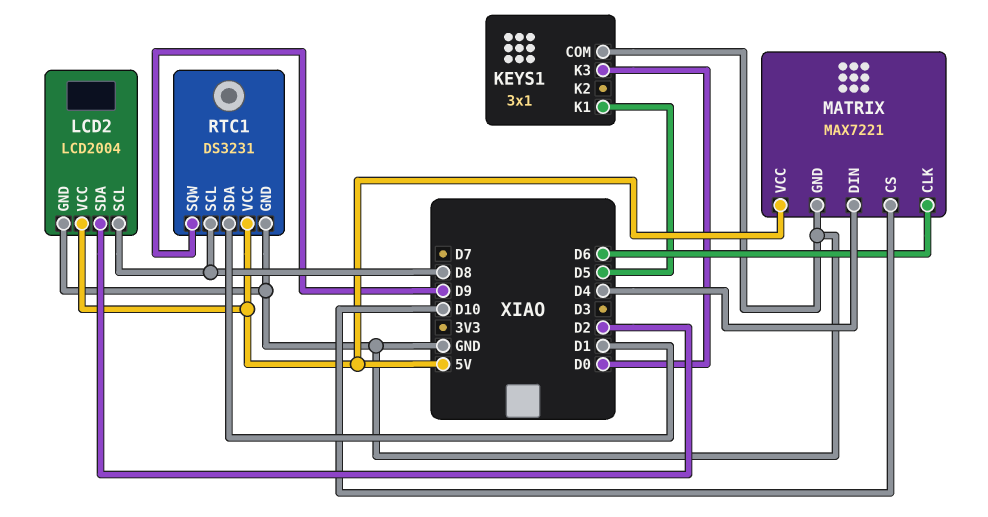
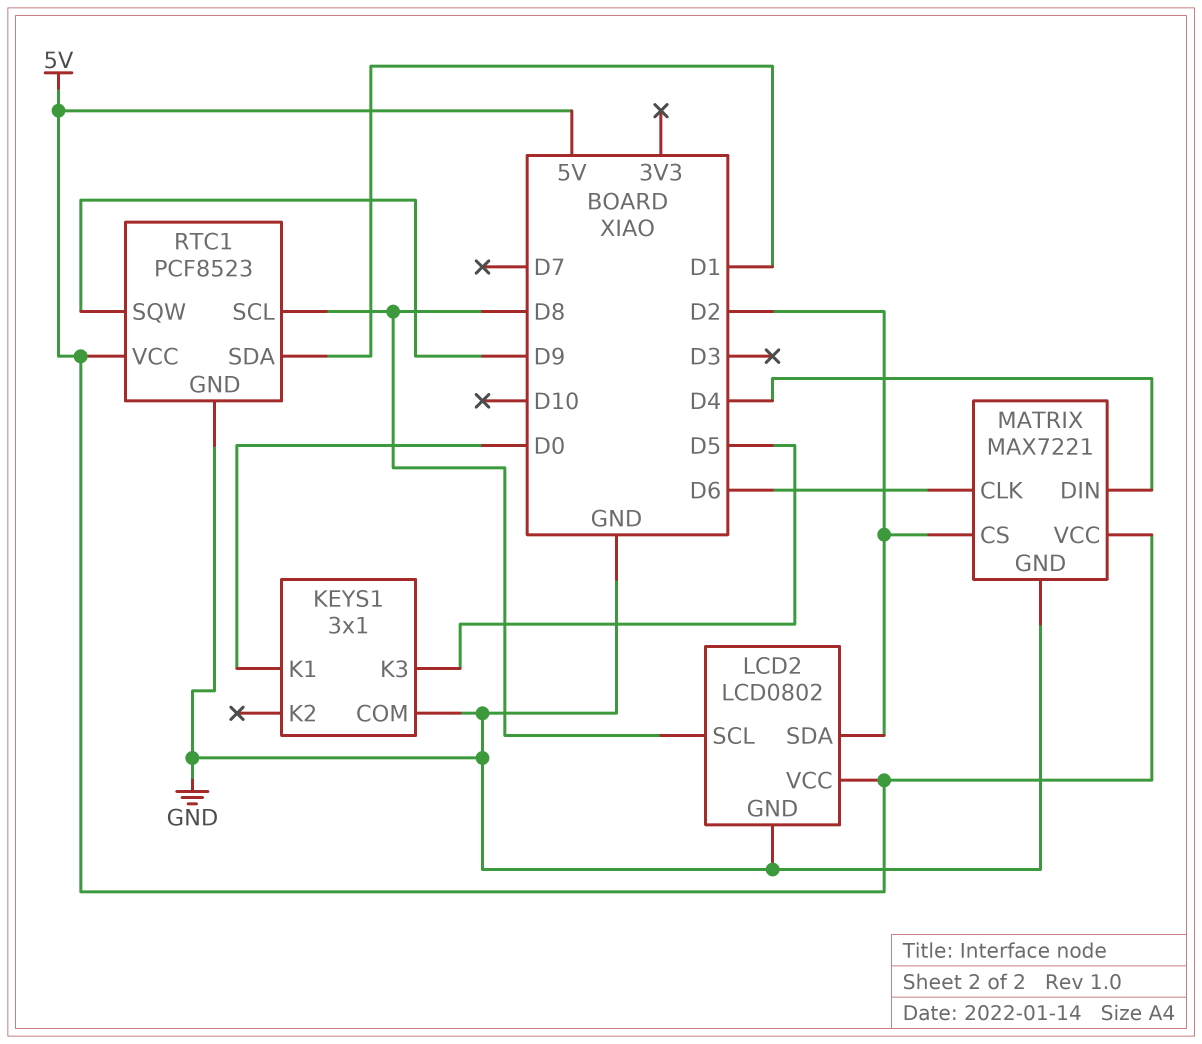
KEYS1 pin K1: D5 -> D0
KEYS1 pin K3: D0 -> D5
LCD2: LCD2004 -> LCD0802
MATRIX pin CS: D10 -> D2
RTC1: DS3231 -> PCF8523

